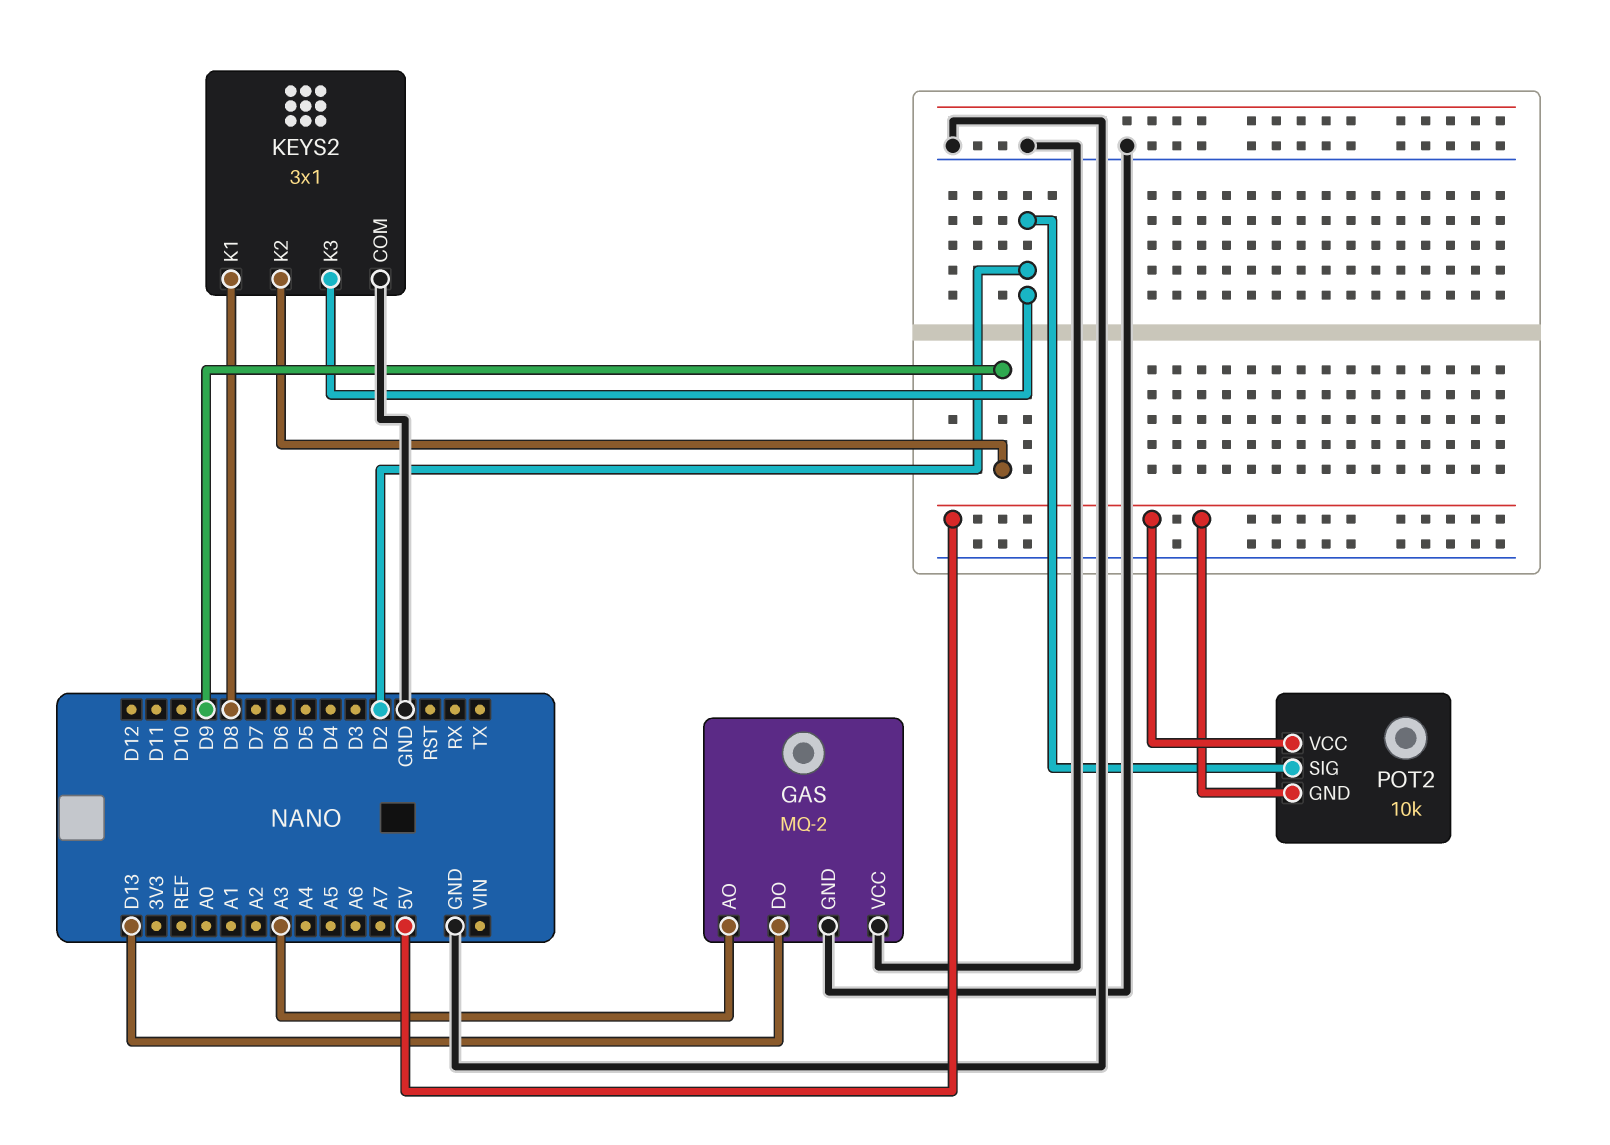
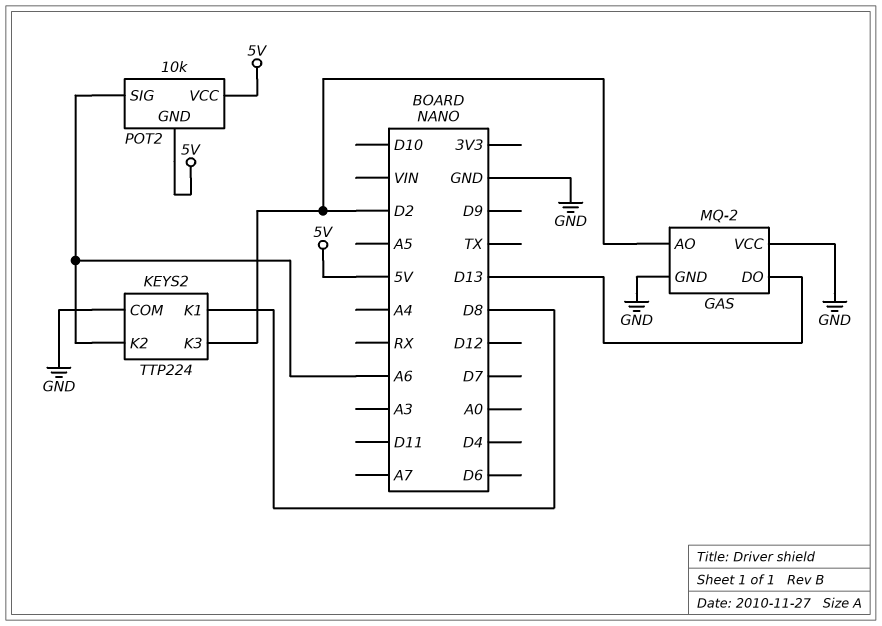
GAS pin AO: A3 -> D2
KEYS2: 3x1 -> TTP224
KEYS2 pin K2: D9 -> A6
POT2 pin SIG: D2 -> A6

